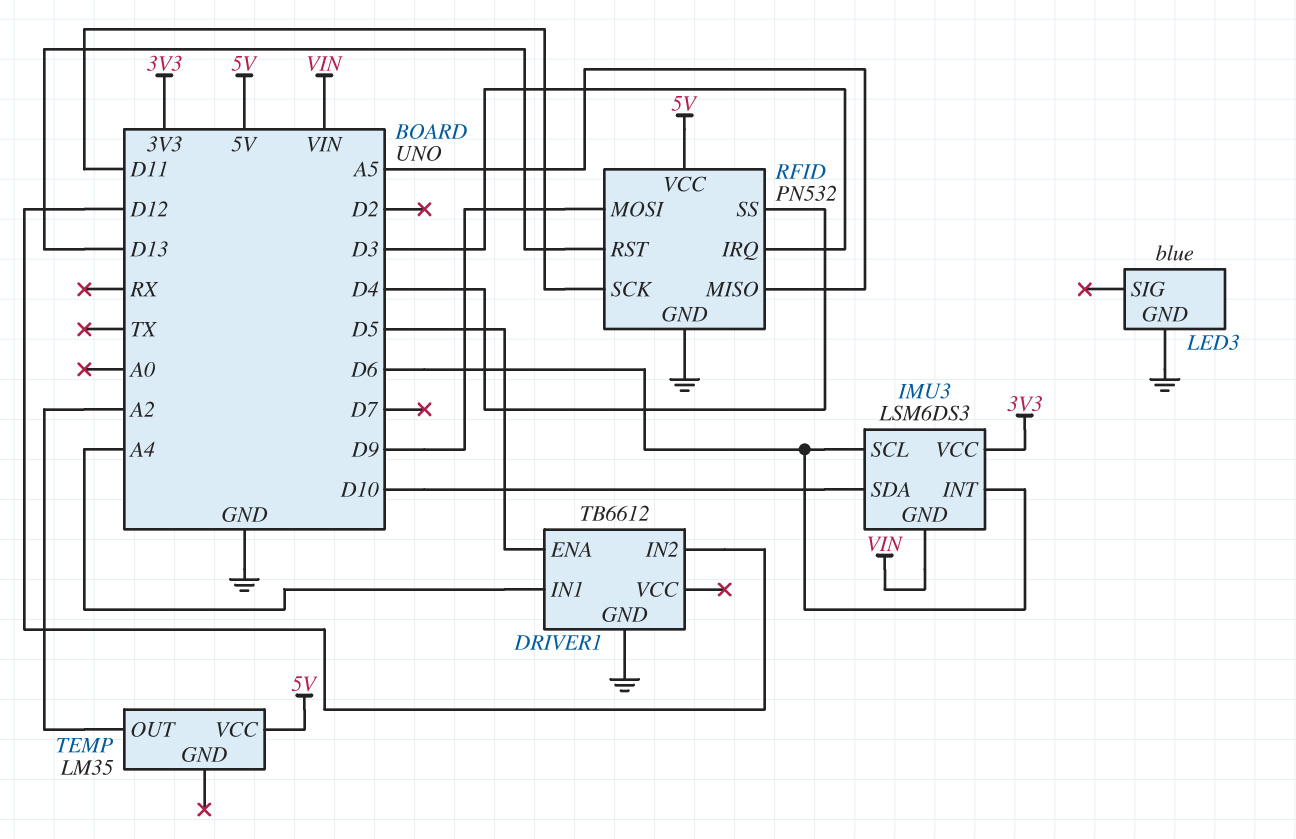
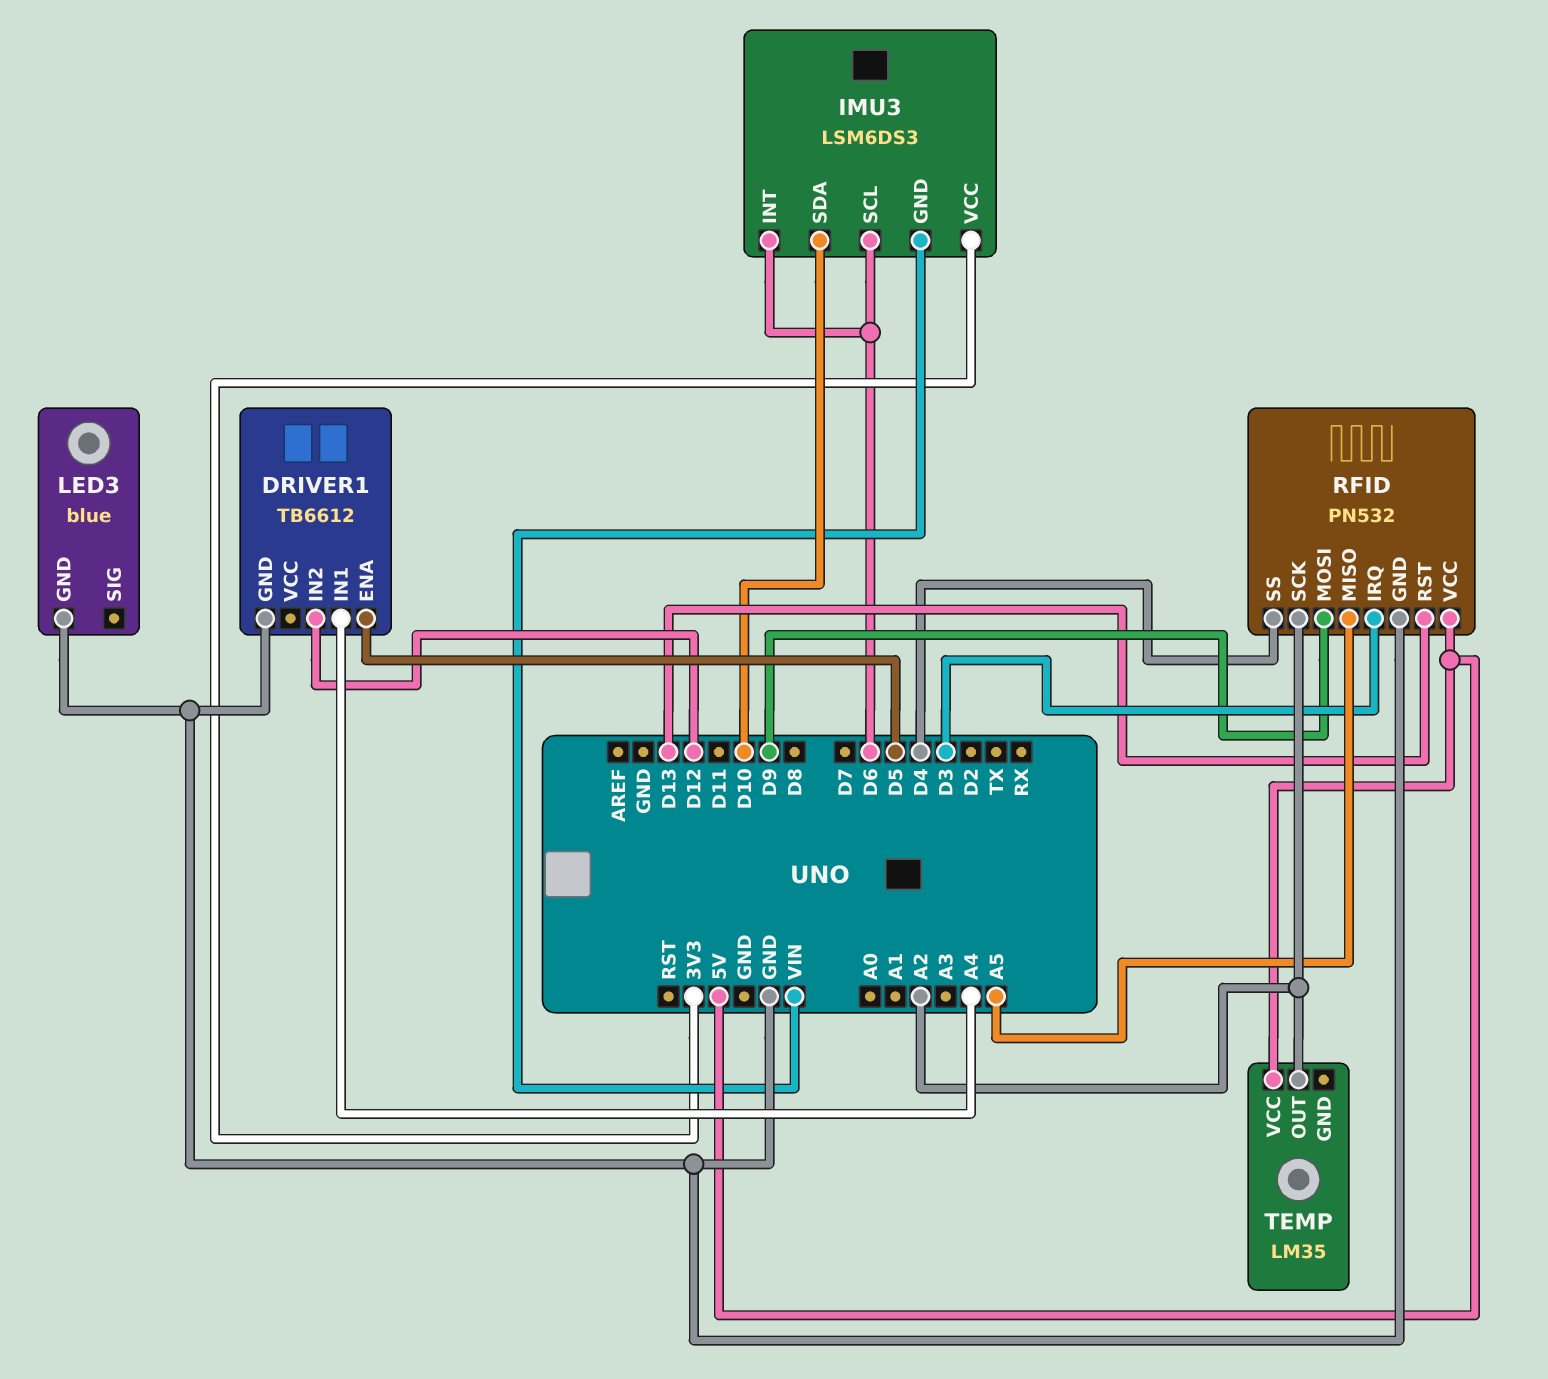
RFID pin SCK: D11 -> A2

